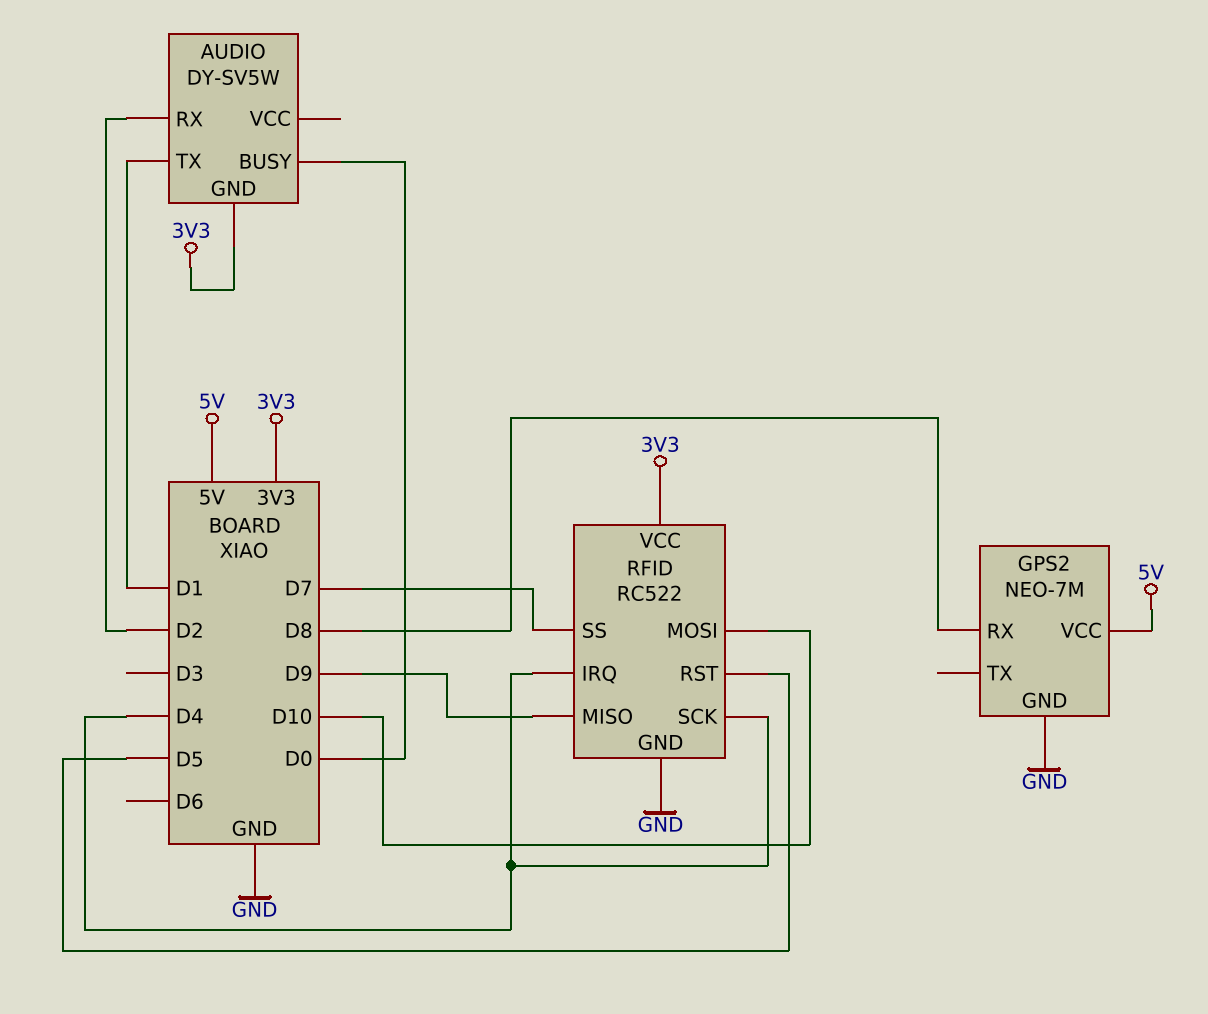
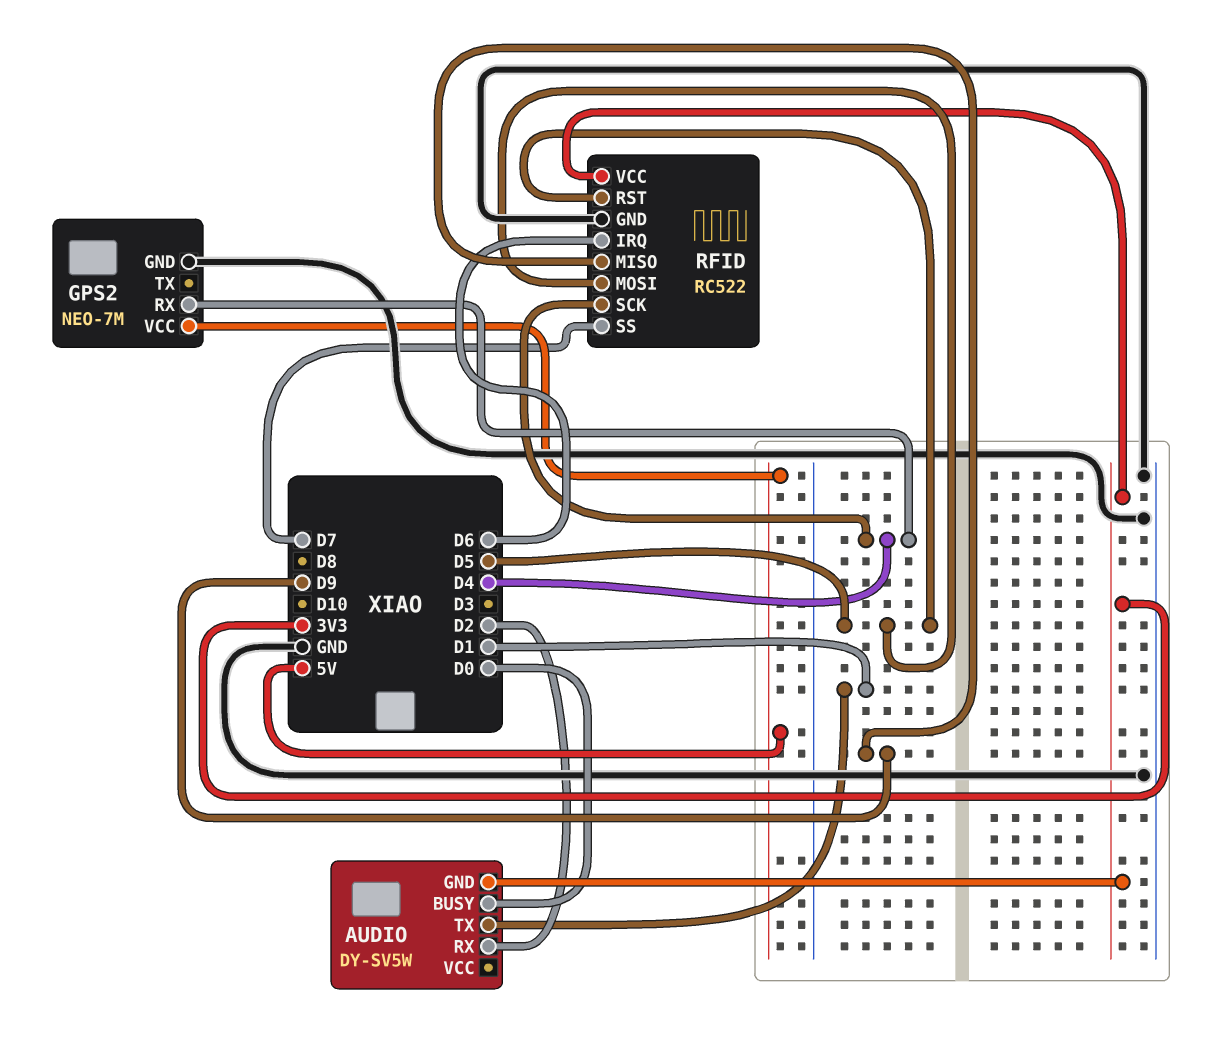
GPS2 pin RX: D8 -> D4
RFID pin IRQ: D4 -> D6
RFID pin MOSI: D10 -> D5

